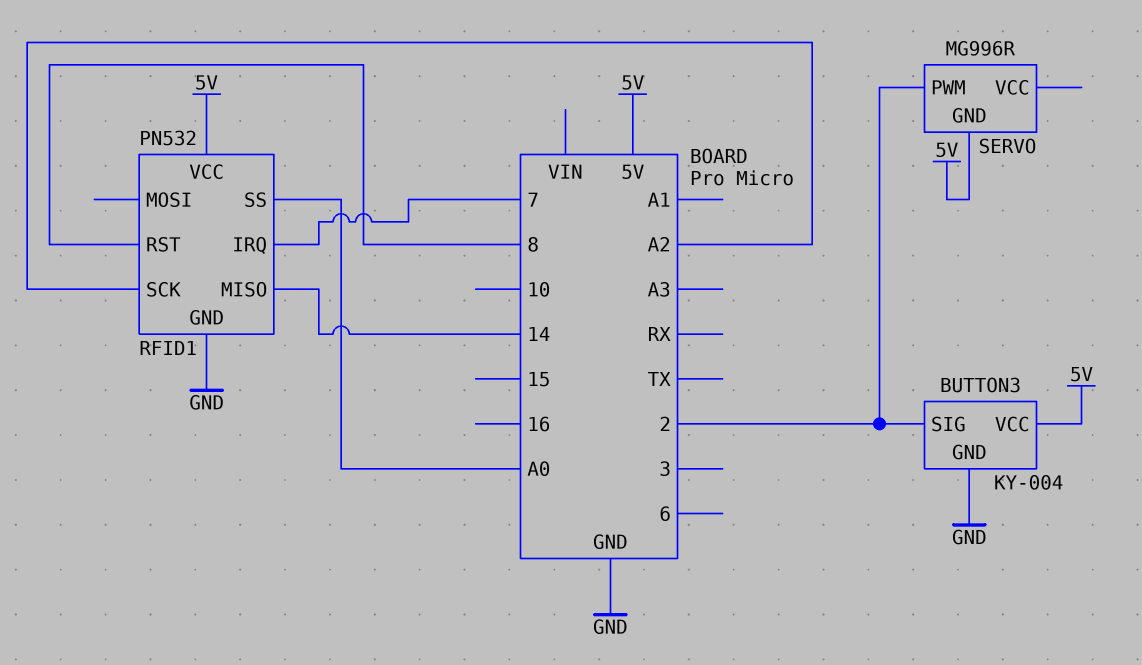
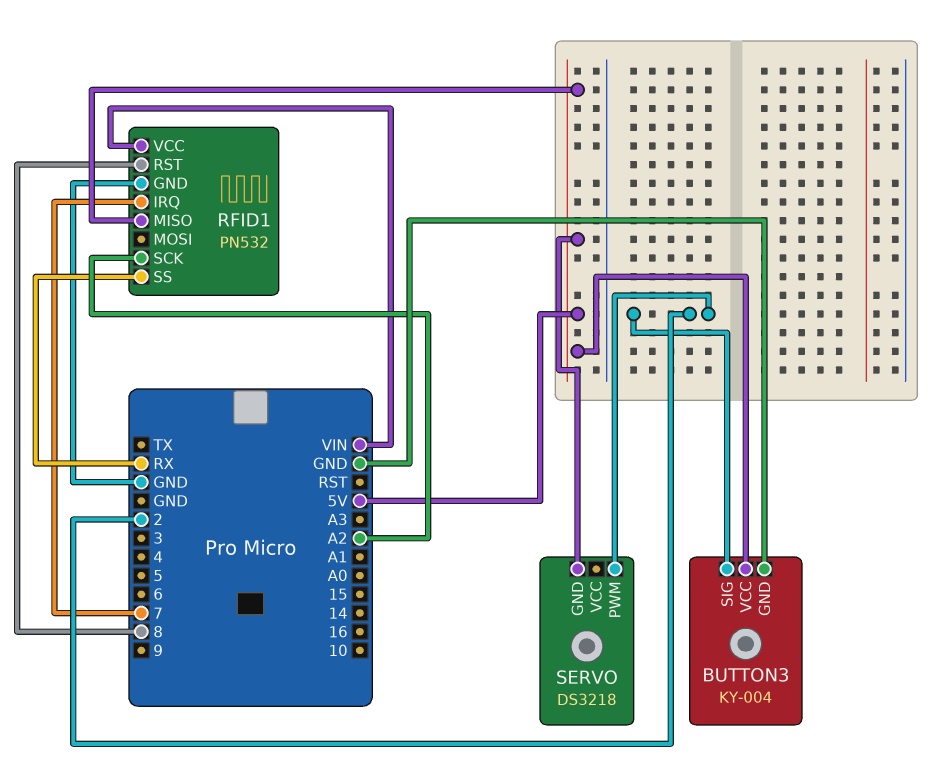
RFID1 pin MISO: 14 -> 5V
RFID1 pin SS: A0 -> RX
RFID1 pin VCC: 5V -> VIN
SERVO: MG996R -> DS3218

